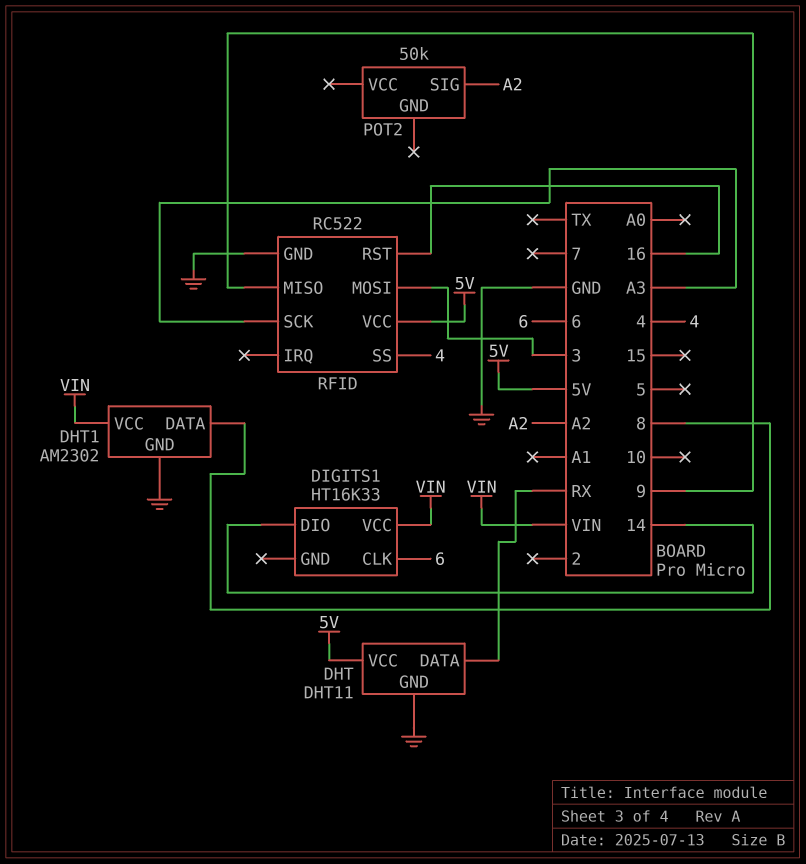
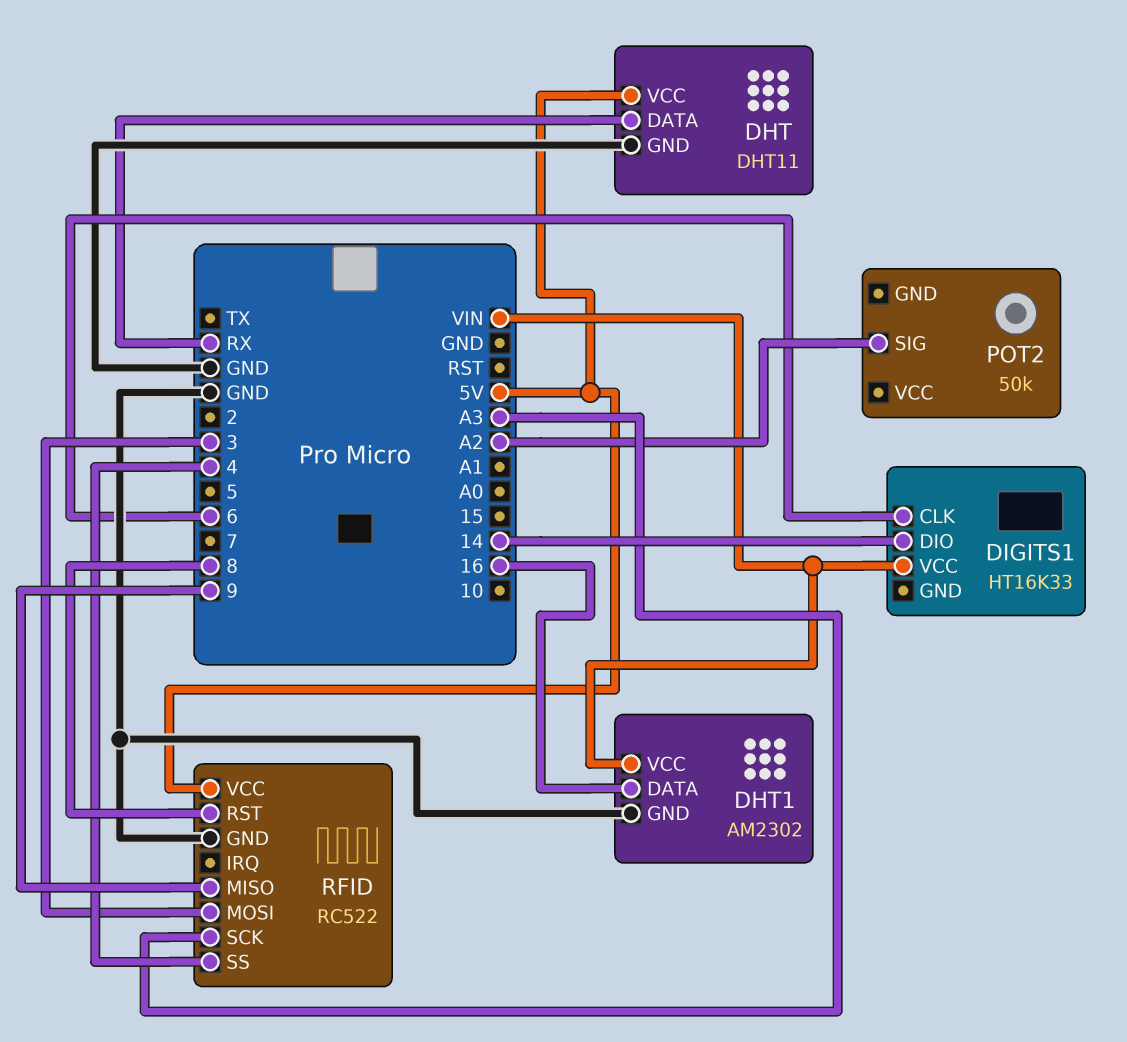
DHT1 pin DATA: 8 -> 16
RFID pin RST: 16 -> 8

